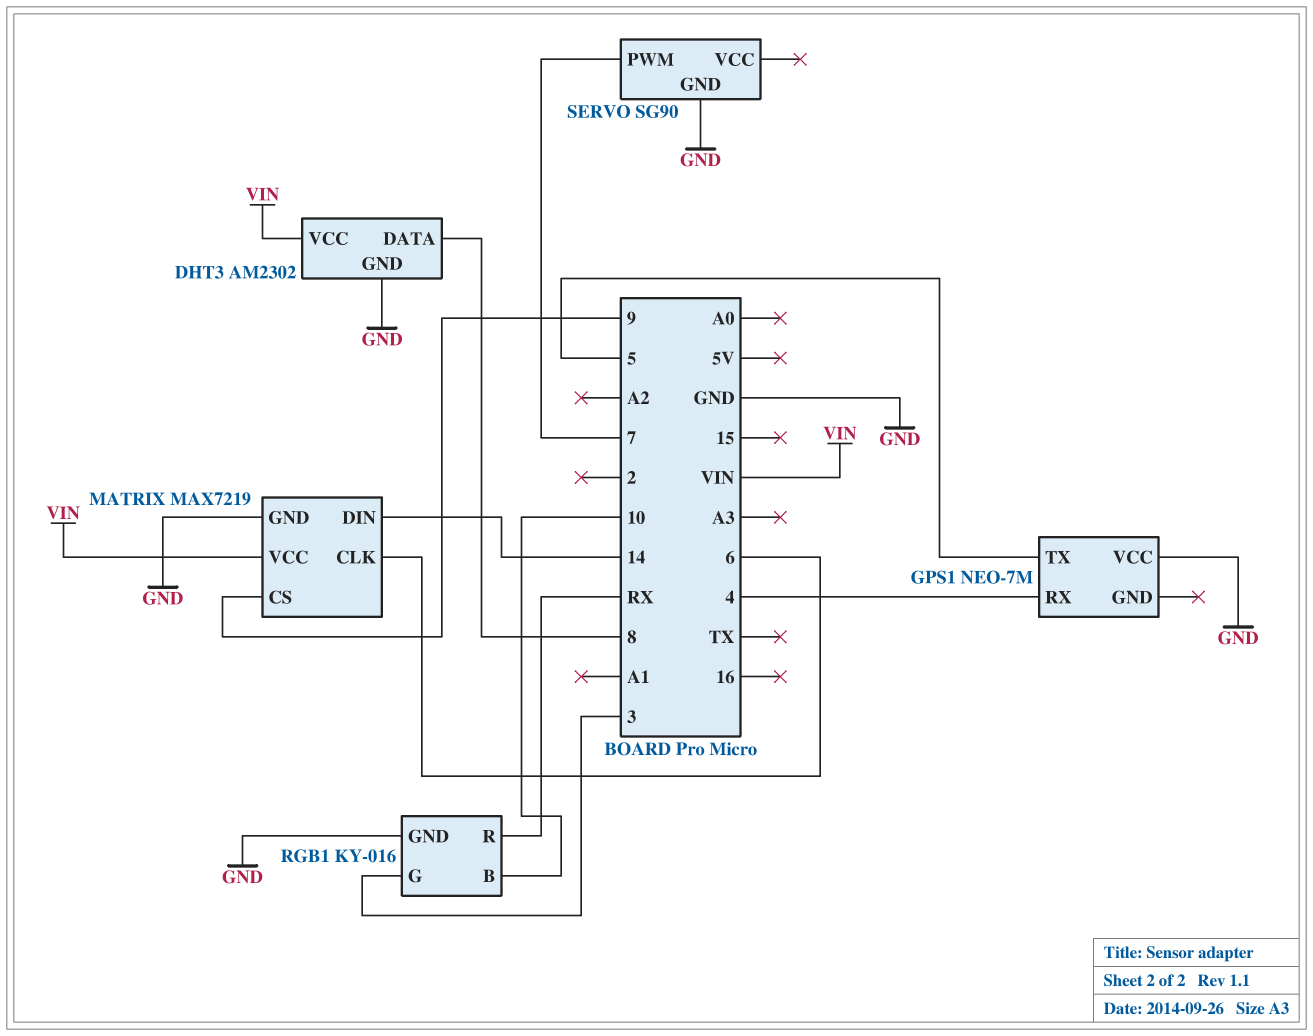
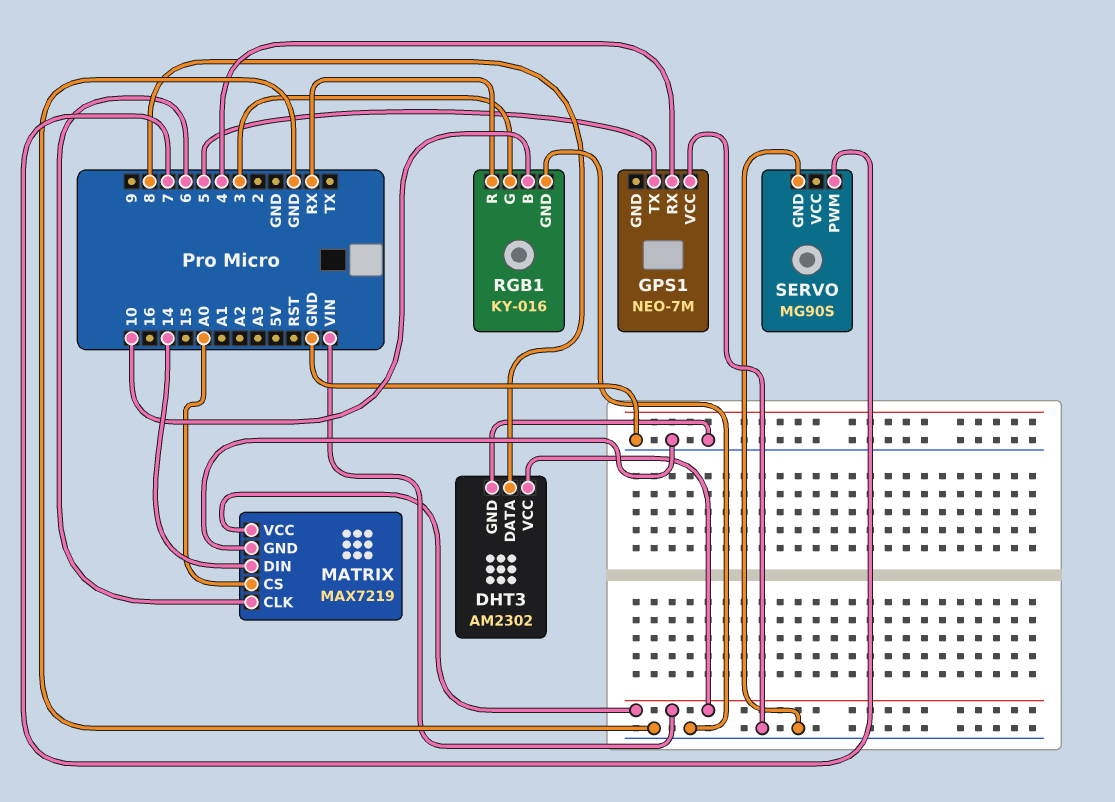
MATRIX pin CS: 9 -> A0
SERVO: SG90 -> MG90S

